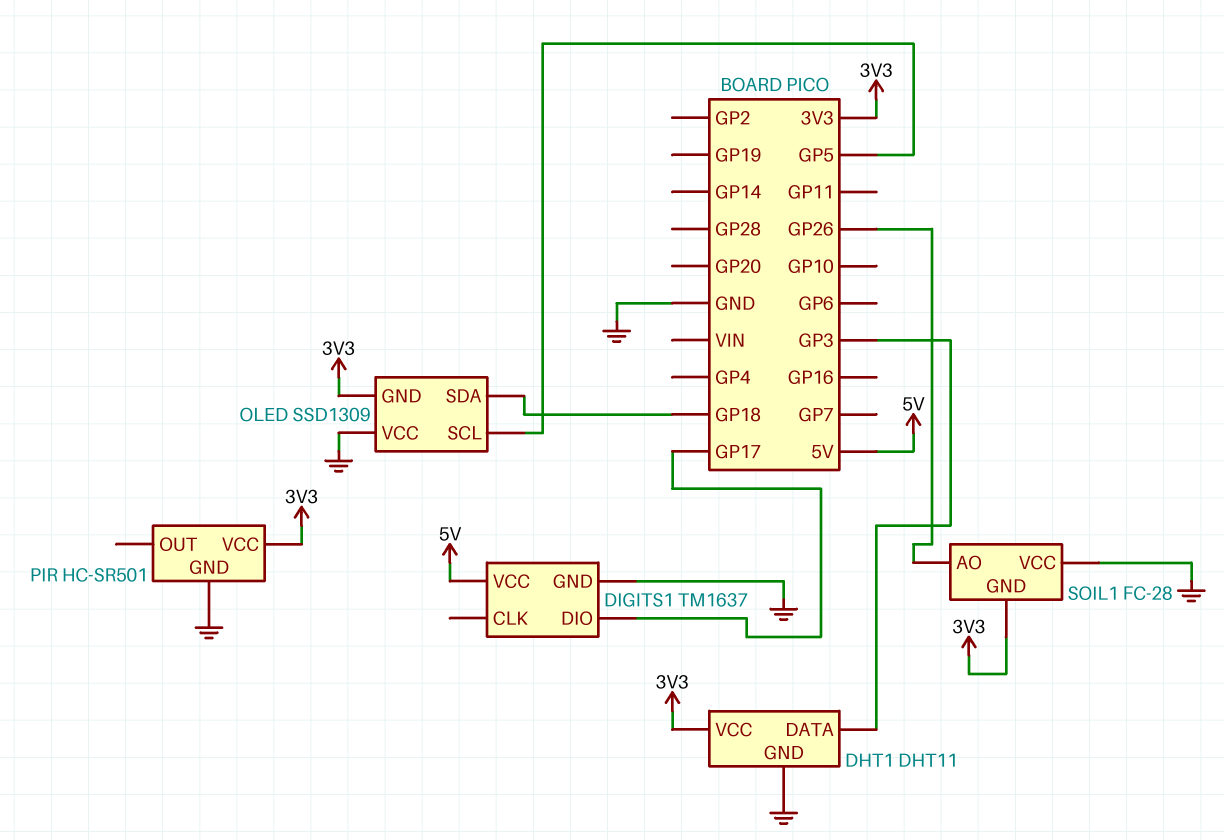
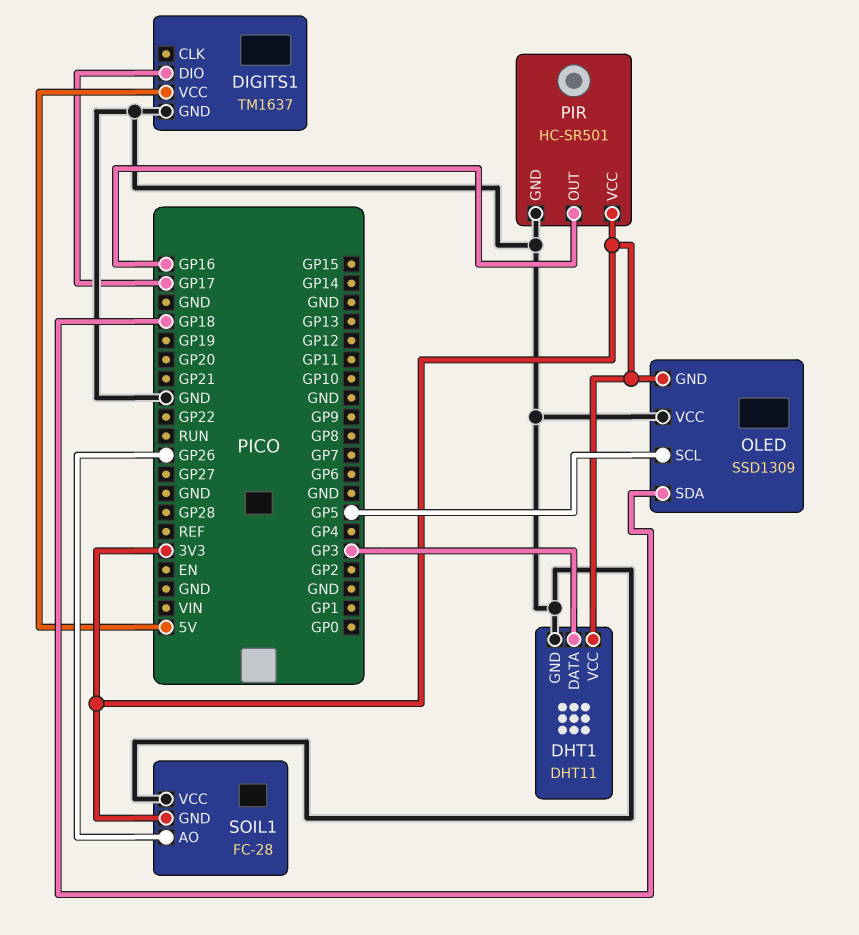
PIR pin OUT: none -> GP16

